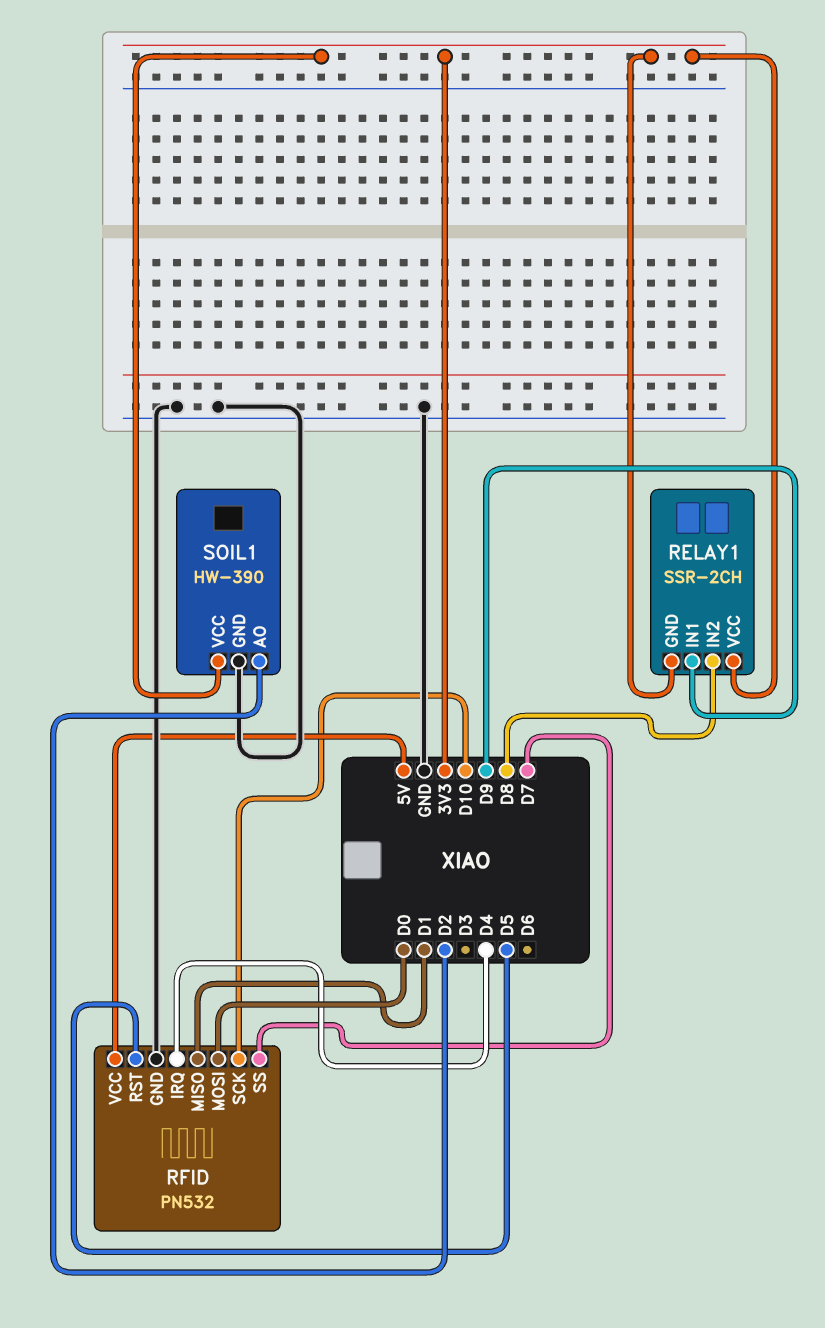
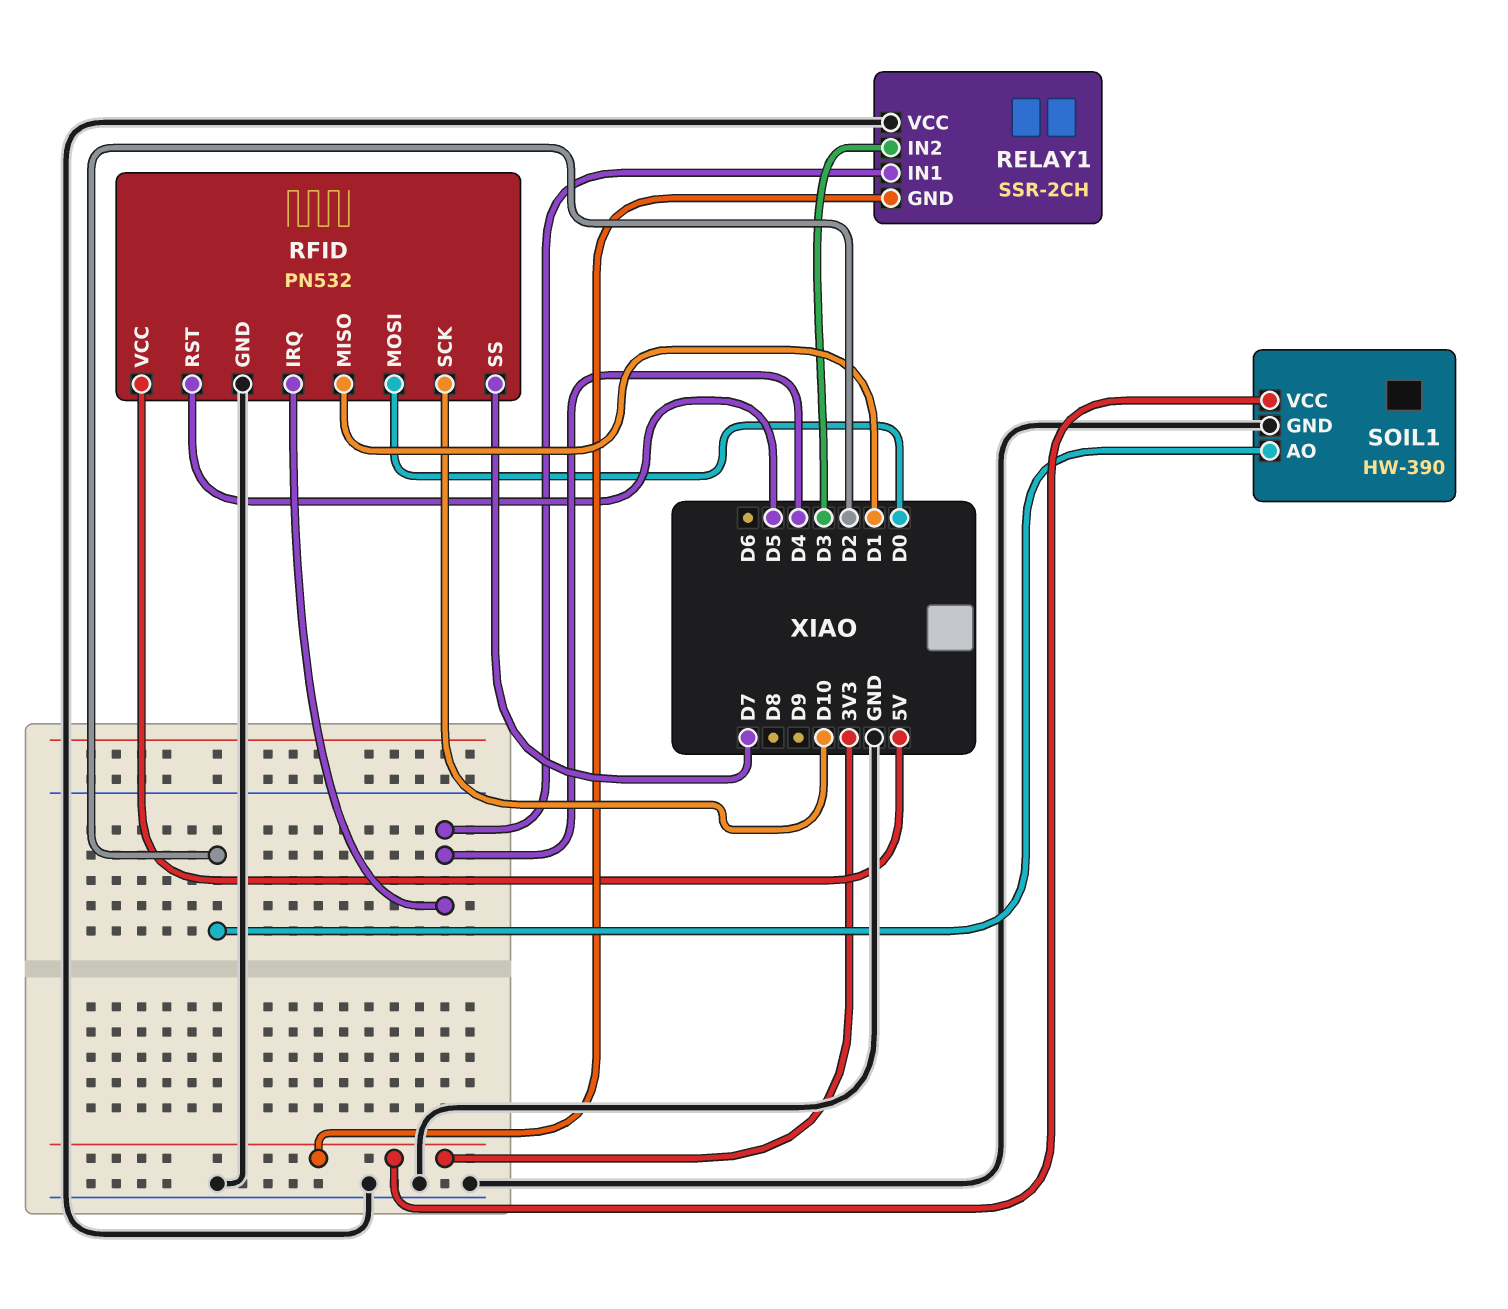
RELAY1 pin IN1: D9 -> D4
RELAY1 pin IN2: D8 -> D3
RELAY1 pin VCC: 3V3 -> GND

